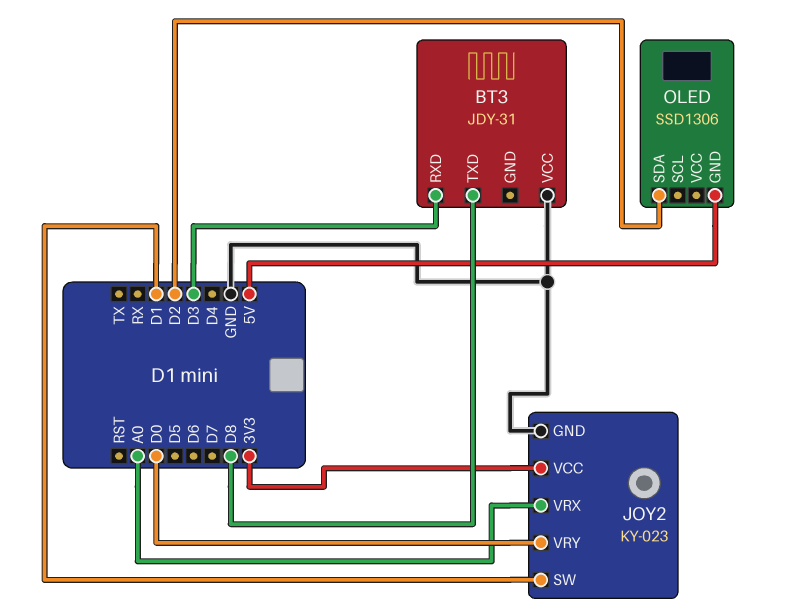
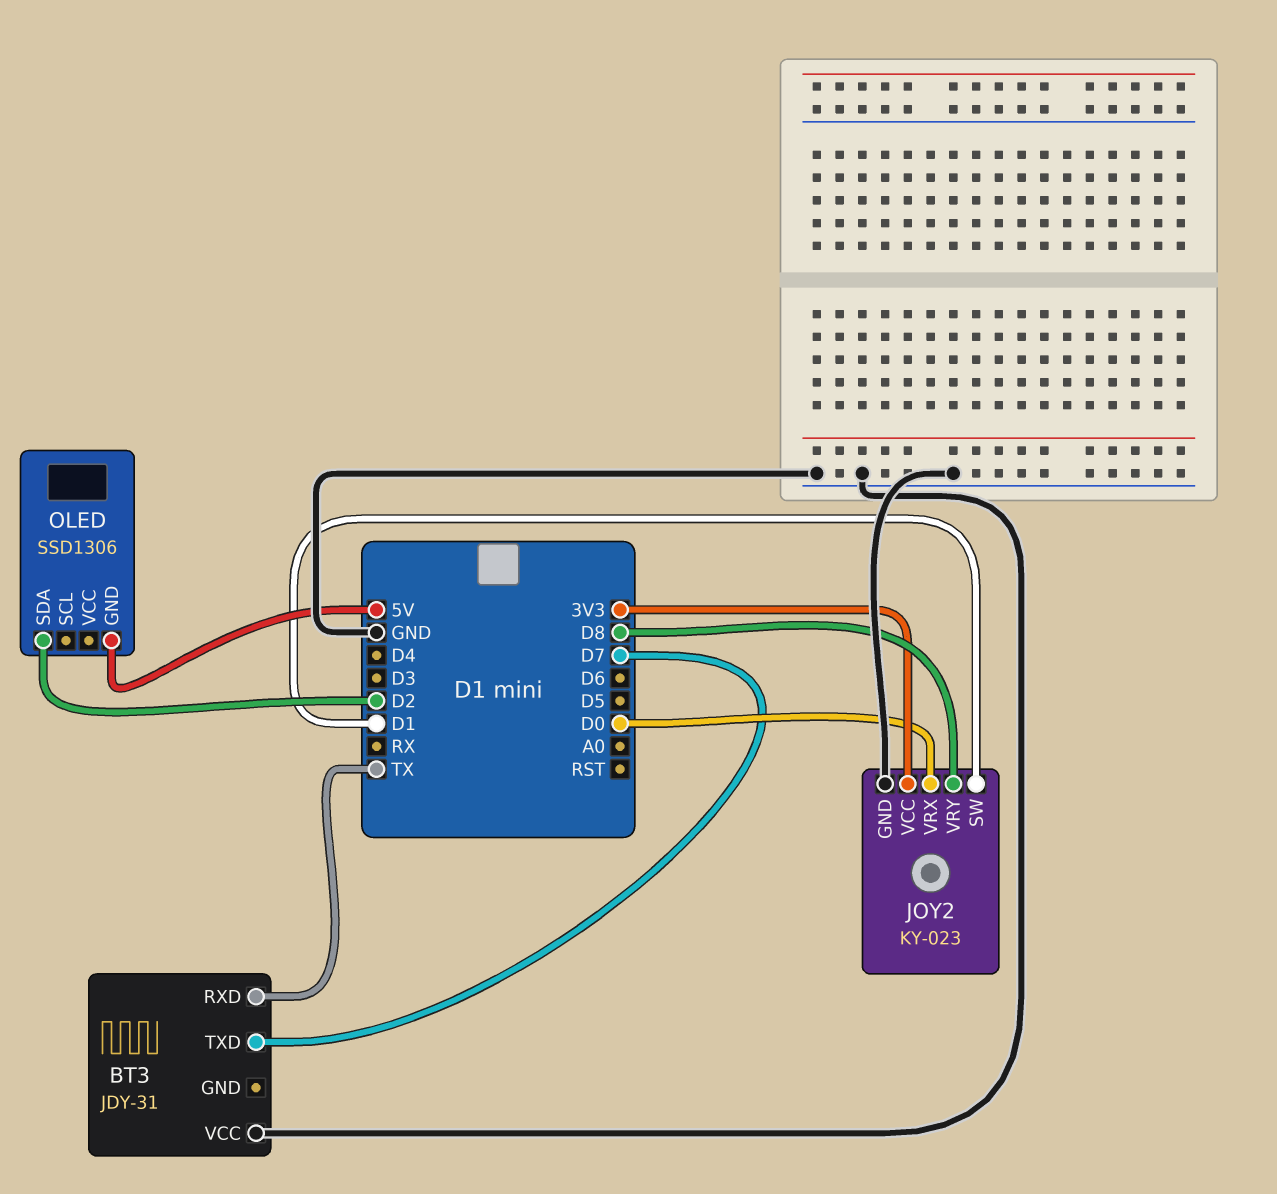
BT3 pin RXD: D3 -> TX
BT3 pin TXD: D8 -> D7
JOY2 pin VRX: A0 -> D0
JOY2 pin VRY: D0 -> D8

